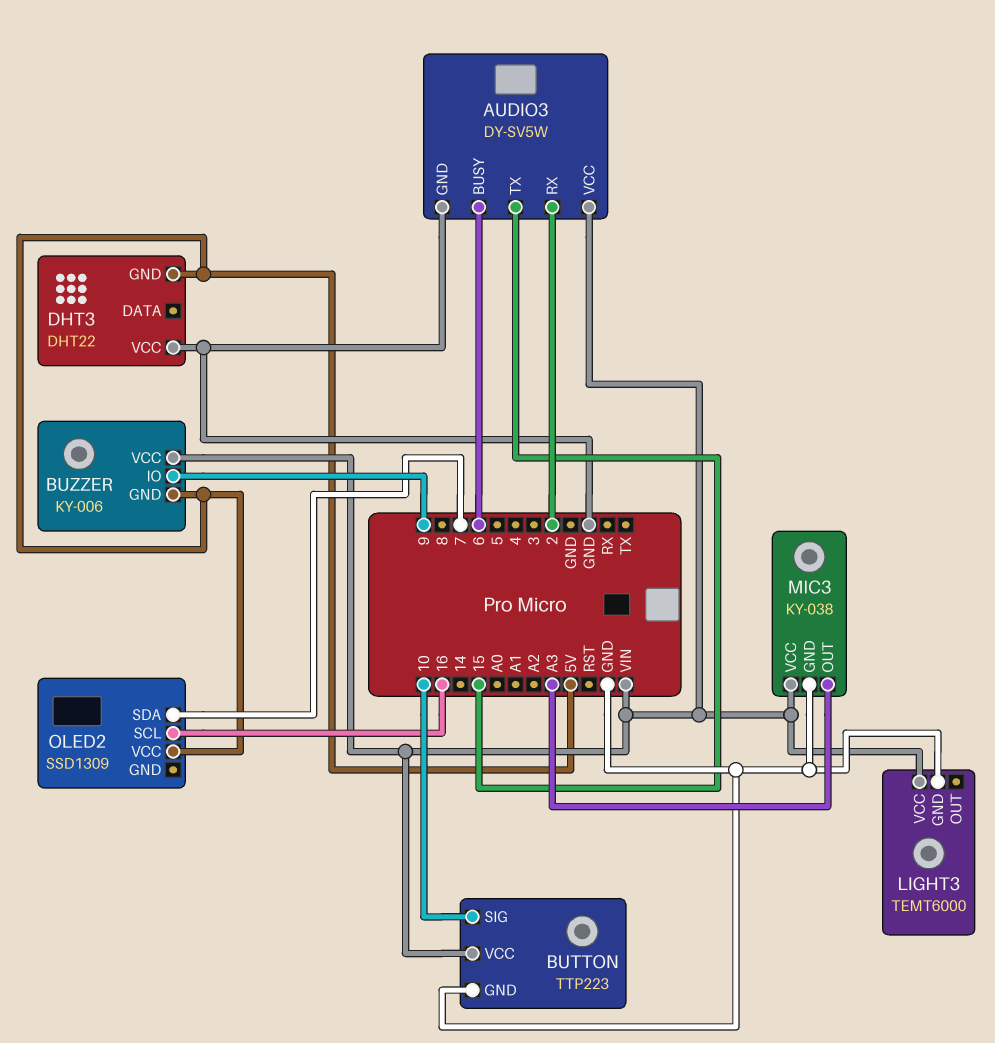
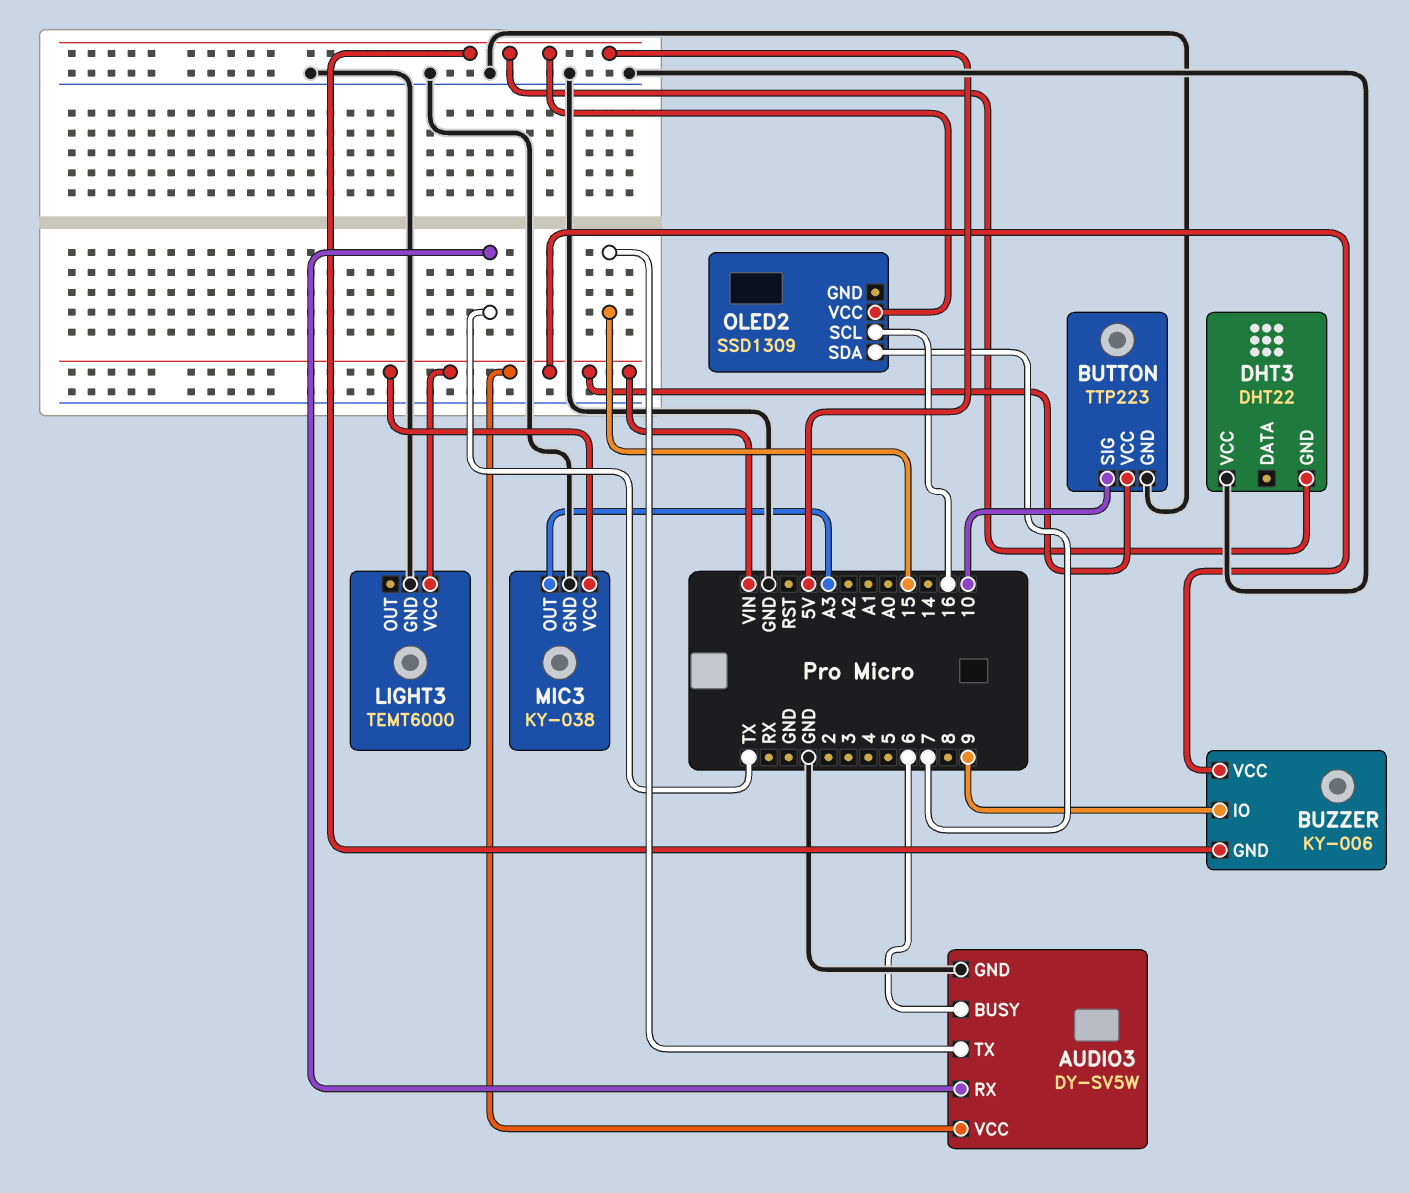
AUDIO3 pin RX: 2 -> TX

